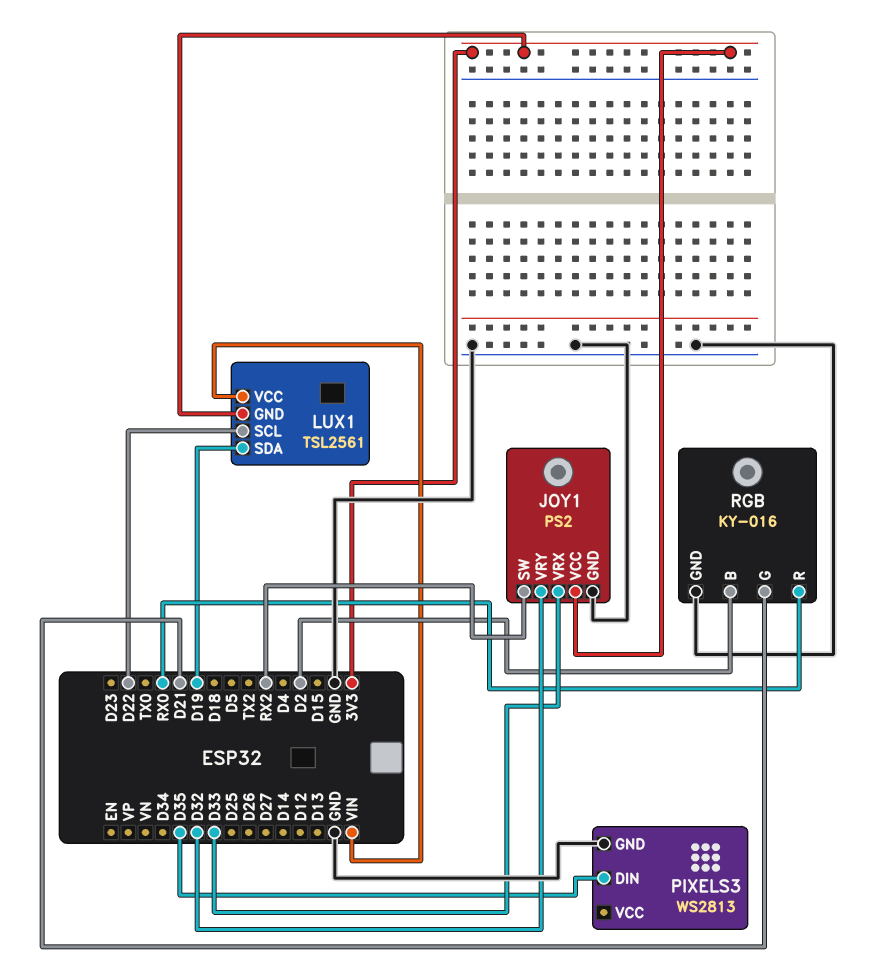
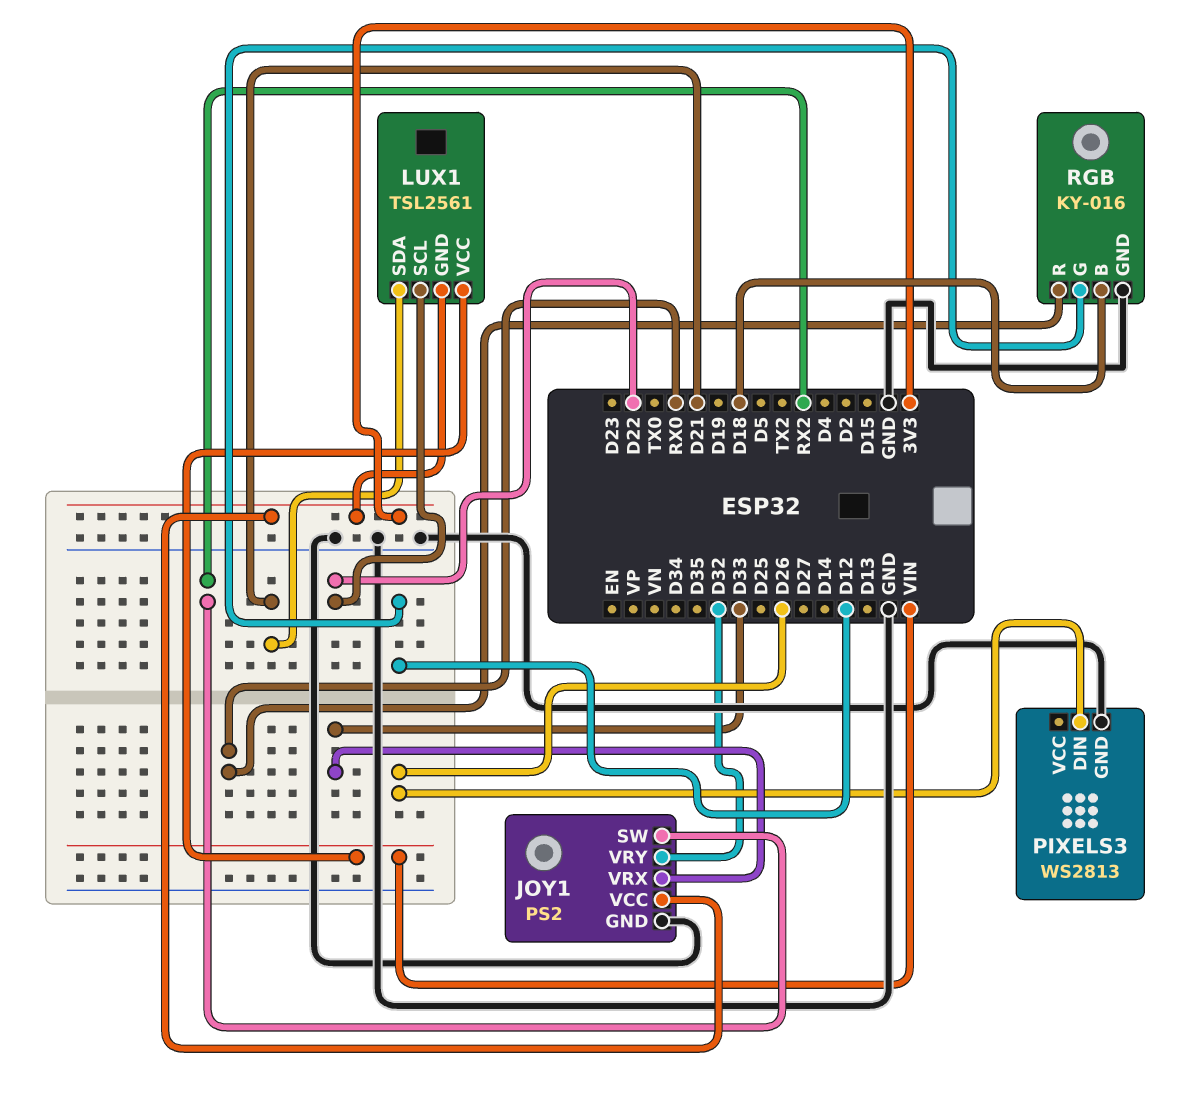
LUX1 pin SDA: D19 -> D21
PIXELS3 pin DIN: D35 -> D26
RGB pin B: D2 -> D18
RGB pin G: D21 -> D12

